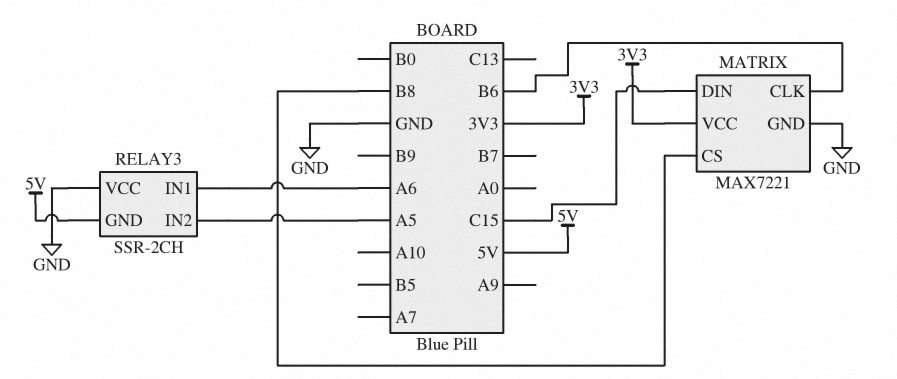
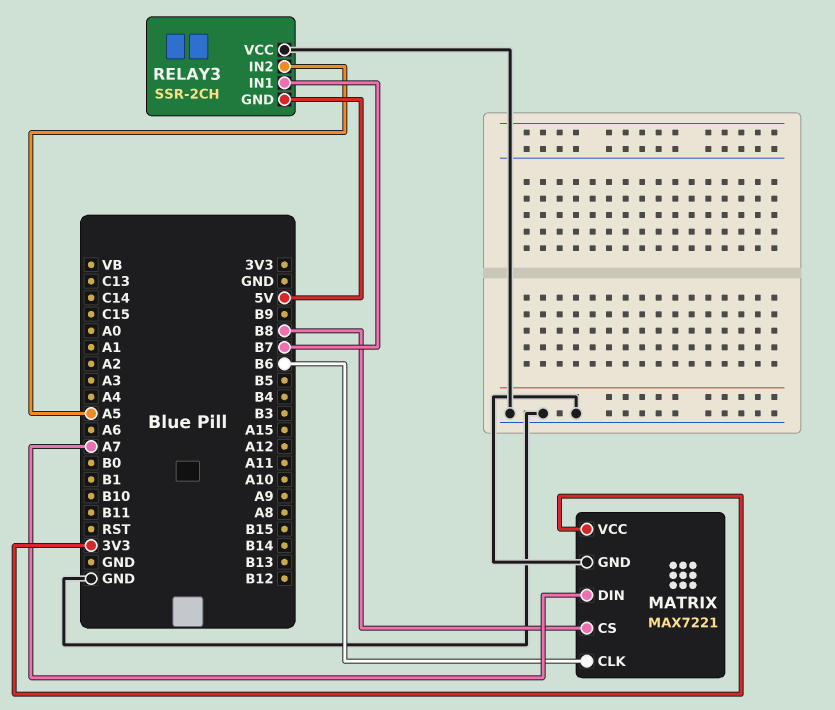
MATRIX pin DIN: C15 -> A7
RELAY3 pin IN1: A6 -> B7

